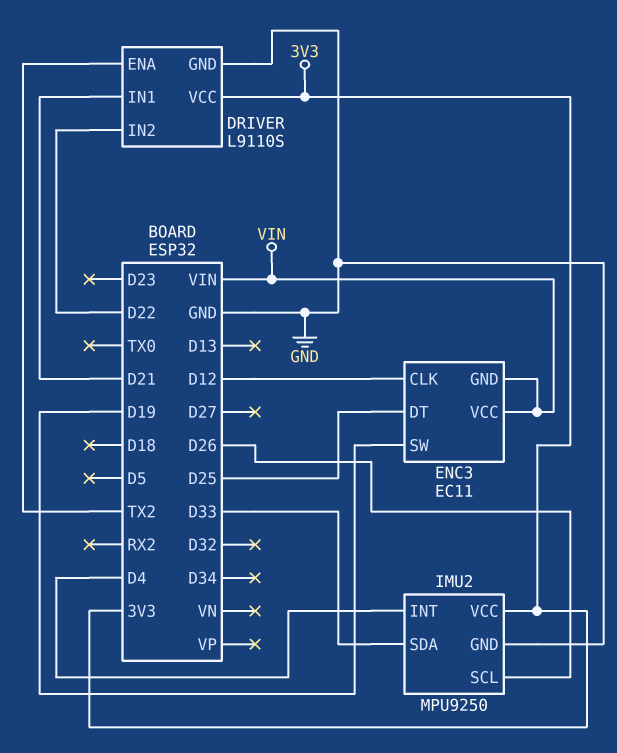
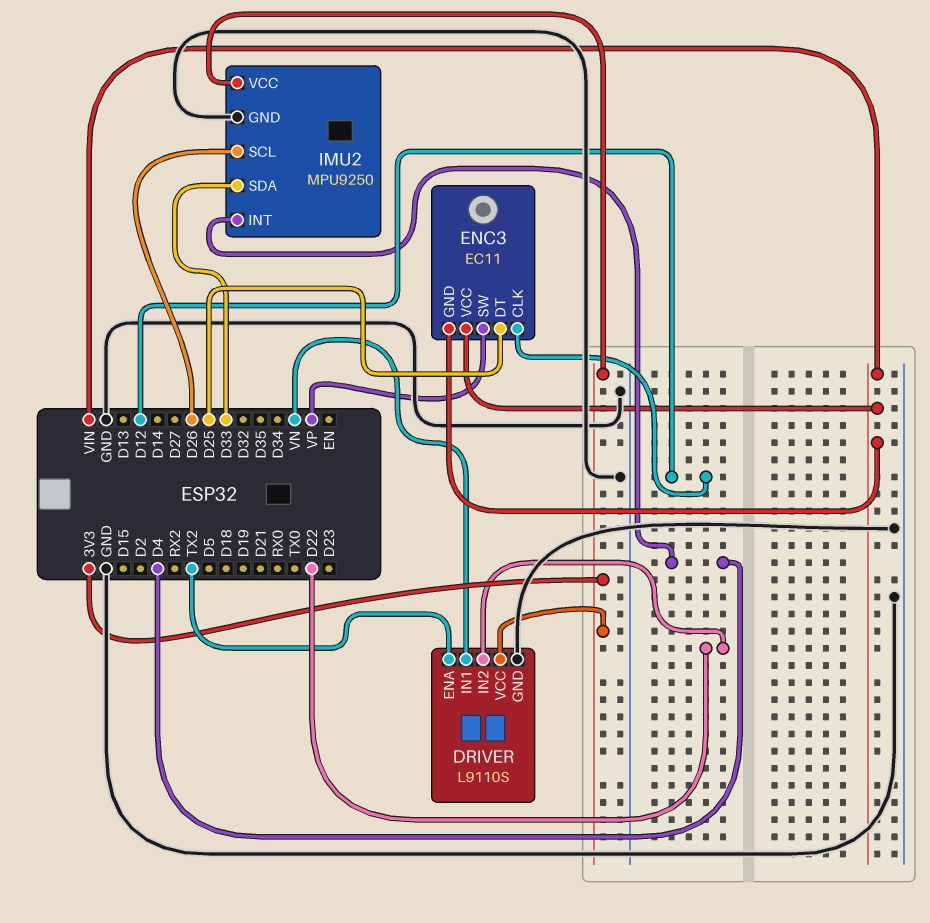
DRIVER pin IN1: D21 -> VN
ENC3 pin SW: D19 -> VP

